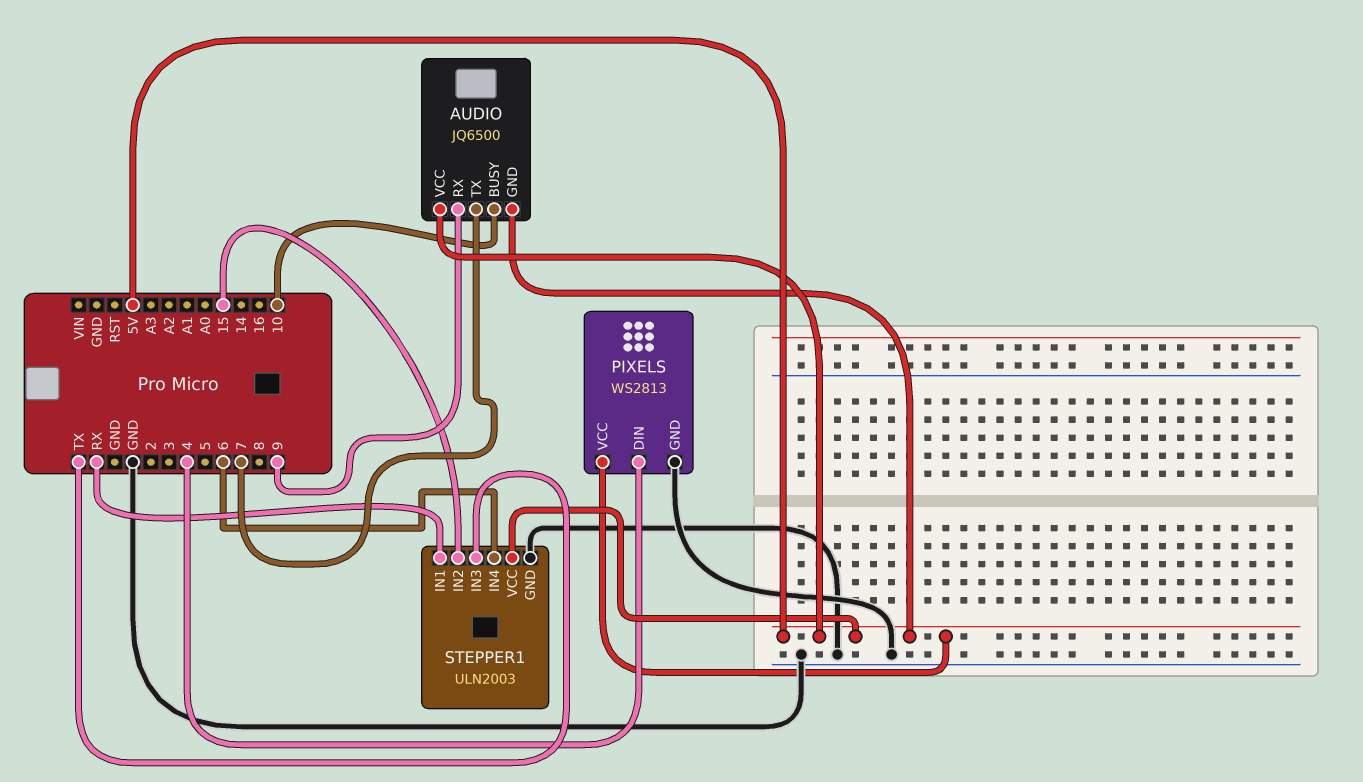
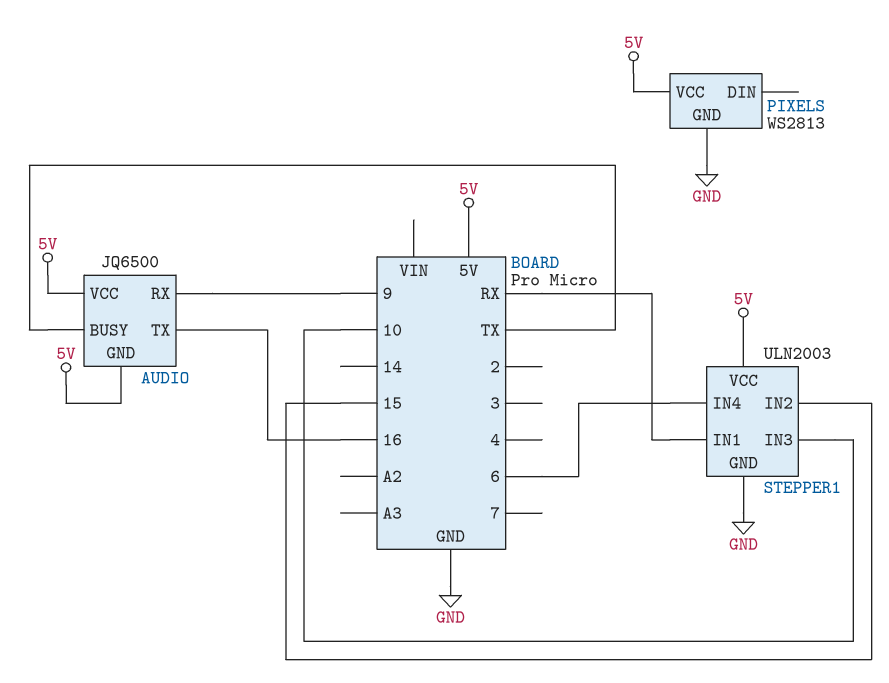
AUDIO pin BUSY: 10 -> TX
AUDIO pin TX: 7 -> 16
PIXELS pin DIN: 4 -> none
STEPPER1 pin IN3: TX -> 10

